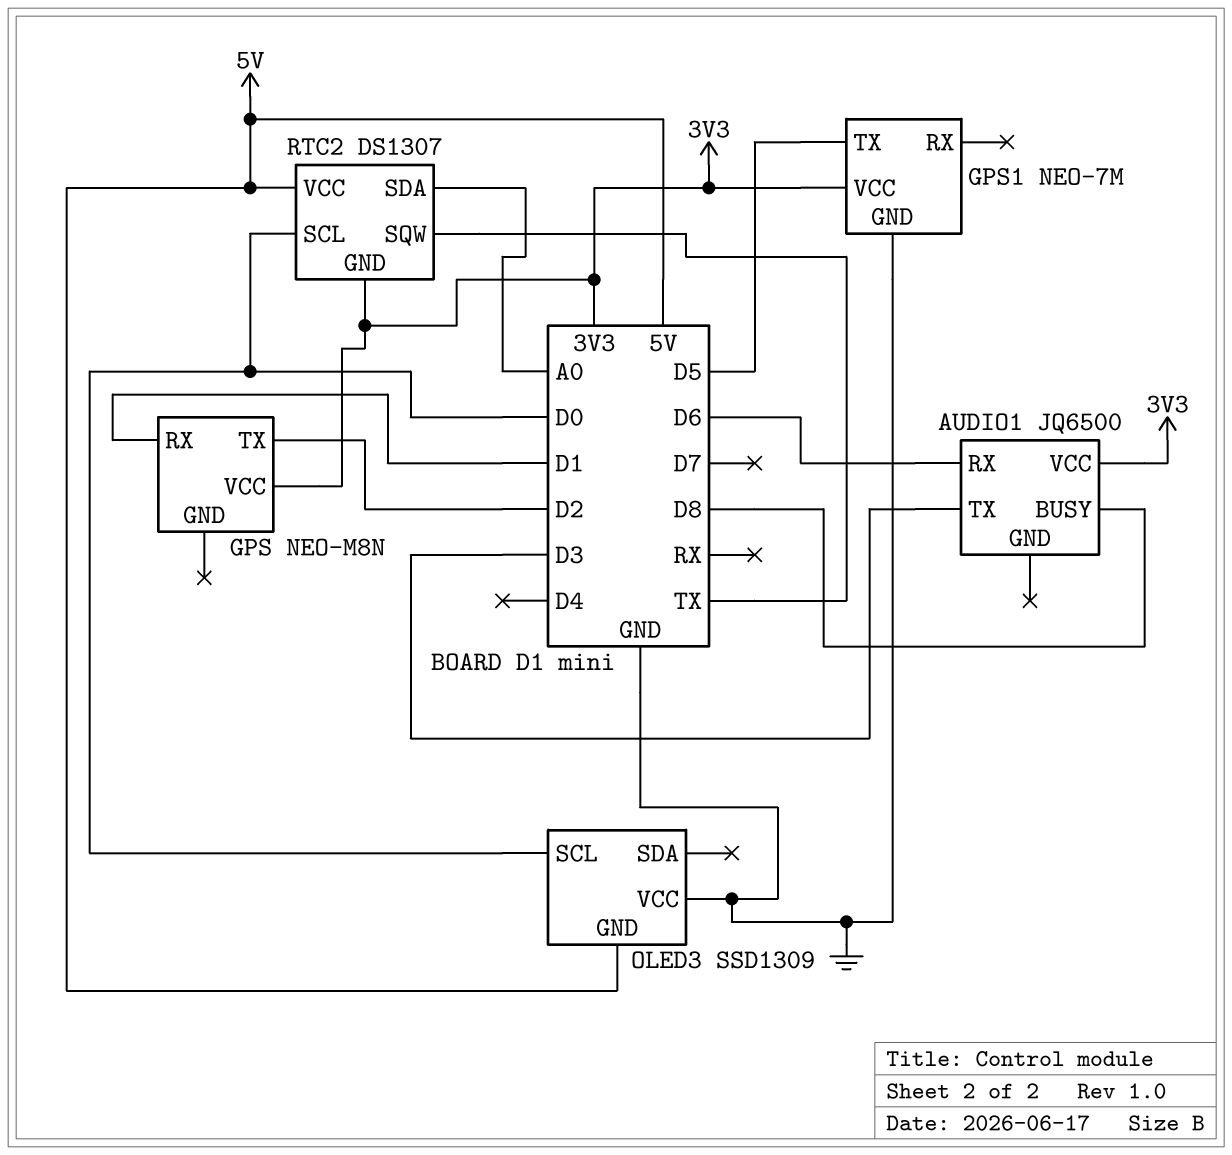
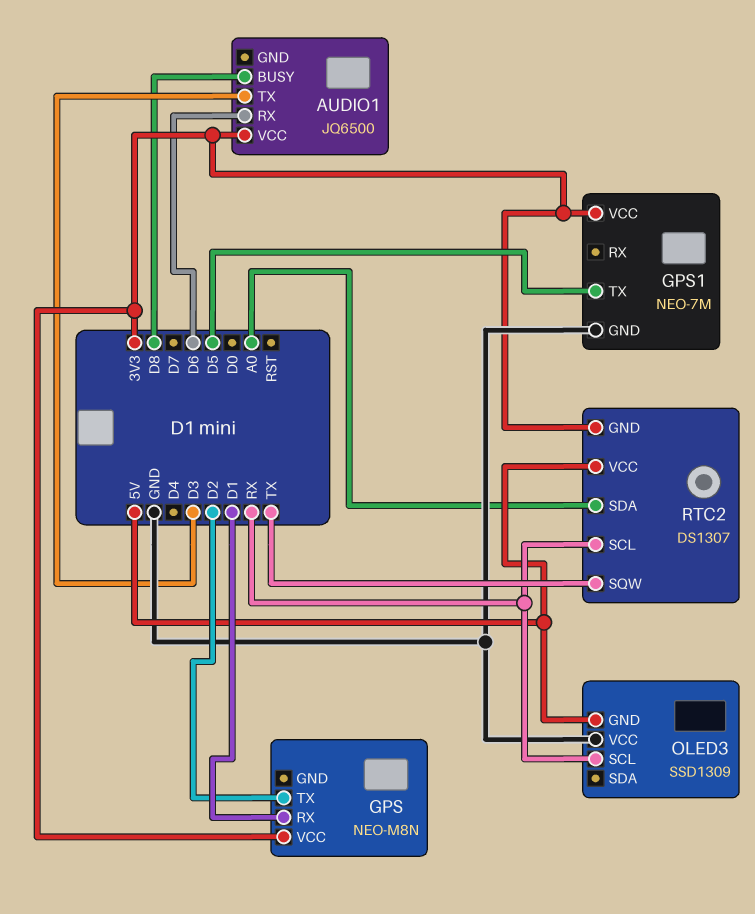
OLED3 pin SCL: D0 -> RX
RTC2 pin SCL: D0 -> RX

